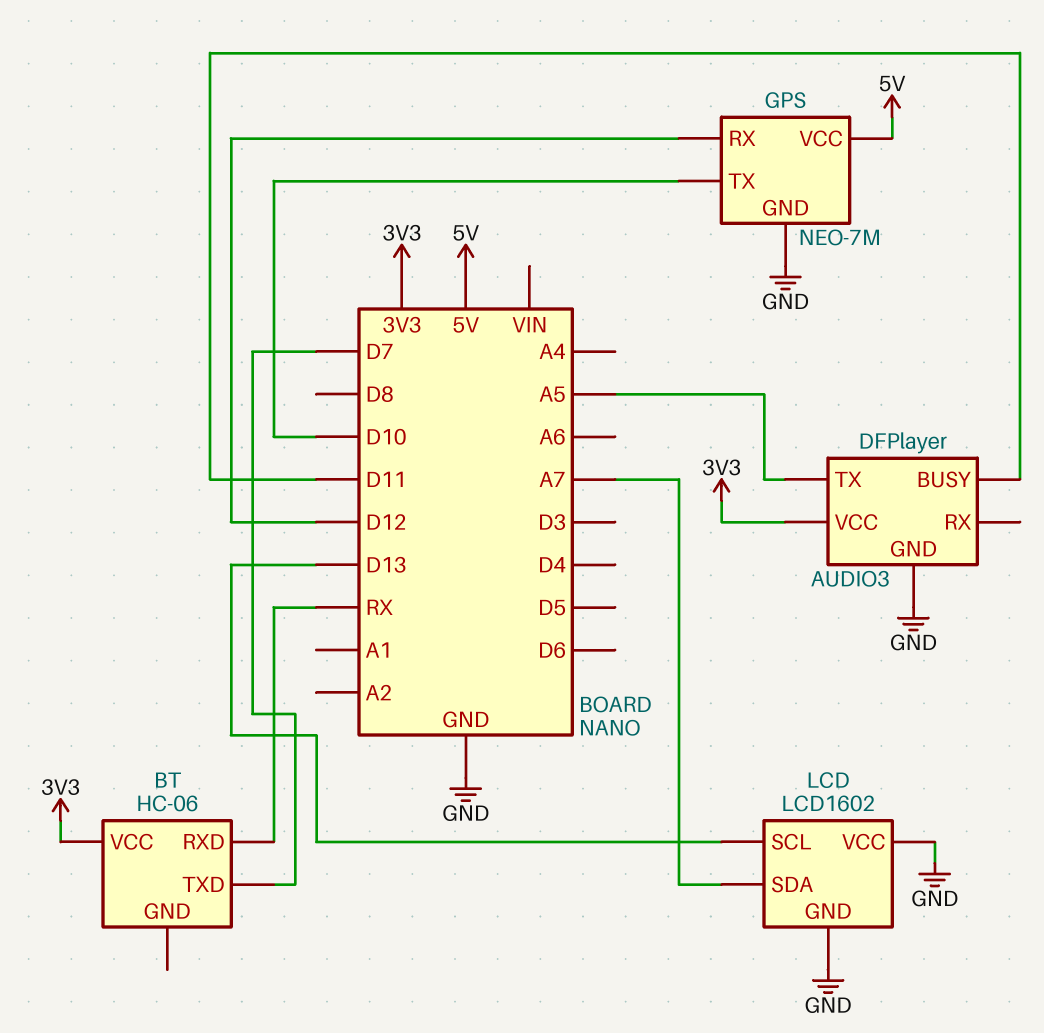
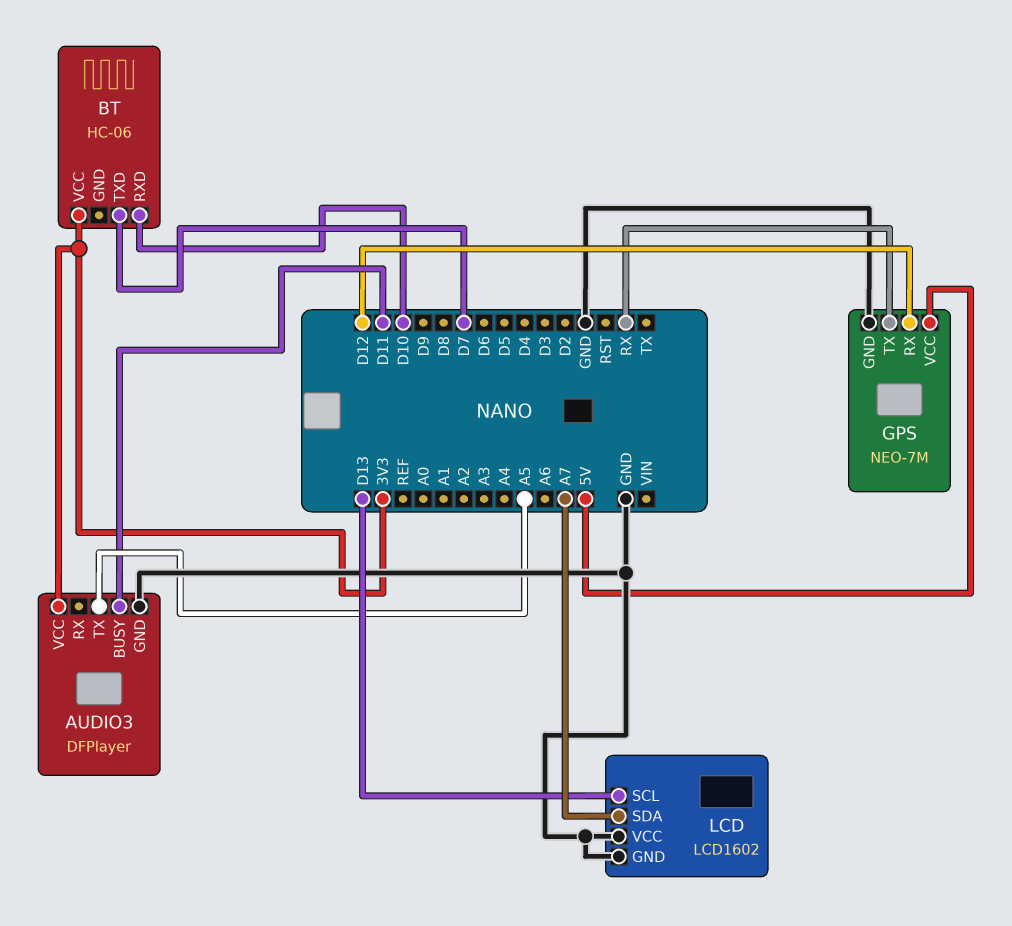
BT pin RXD: RX -> D10
GPS pin TX: D10 -> RX

